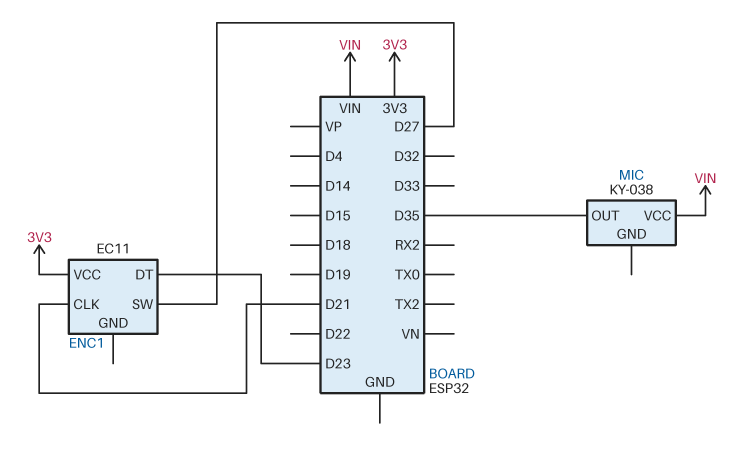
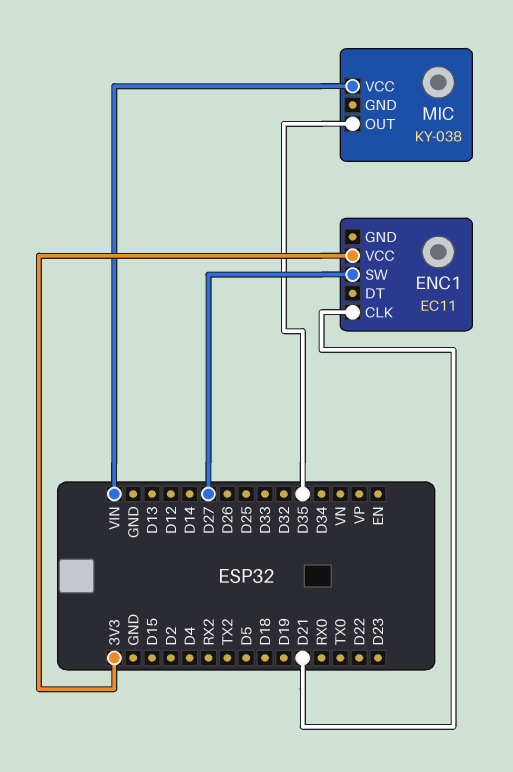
ENC1 pin DT: D23 -> none

